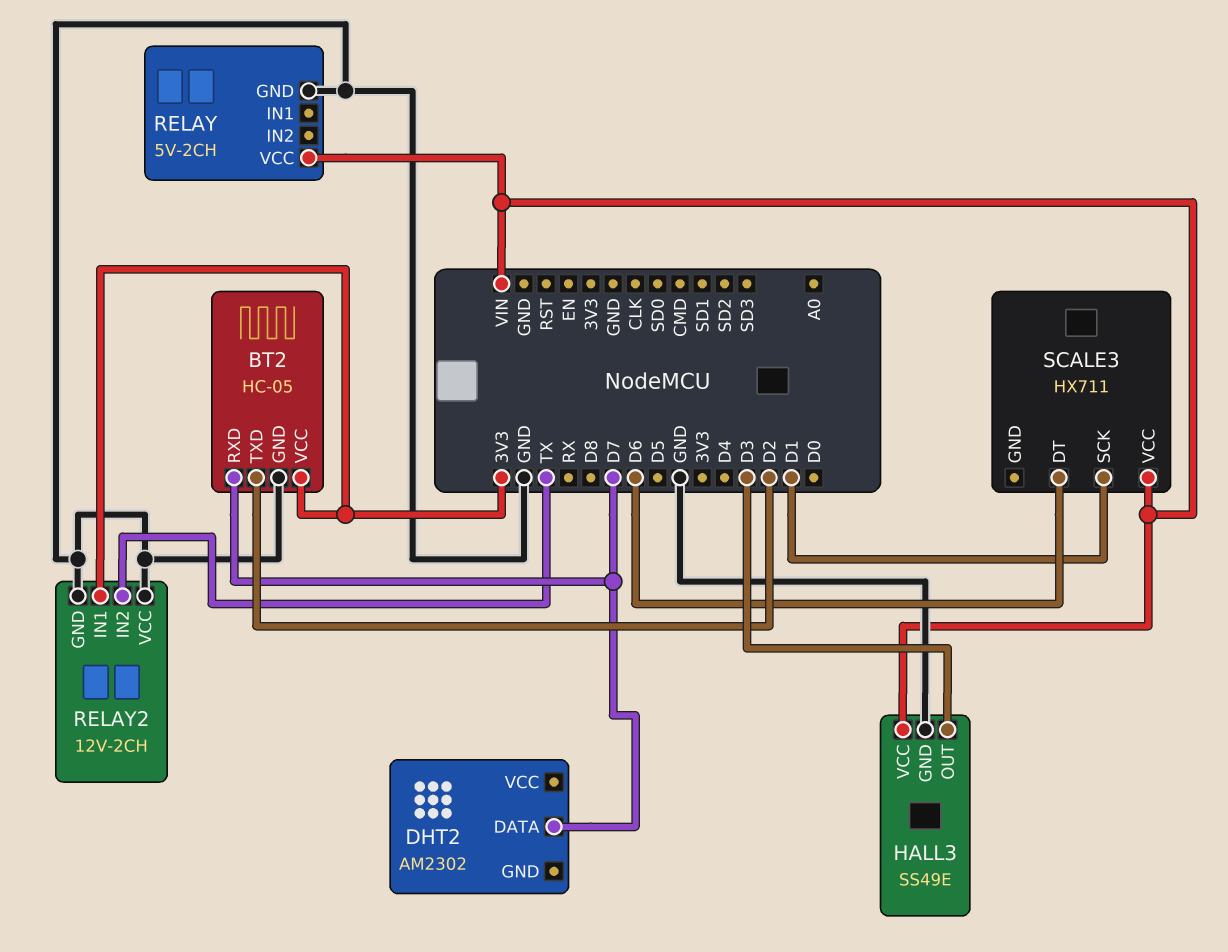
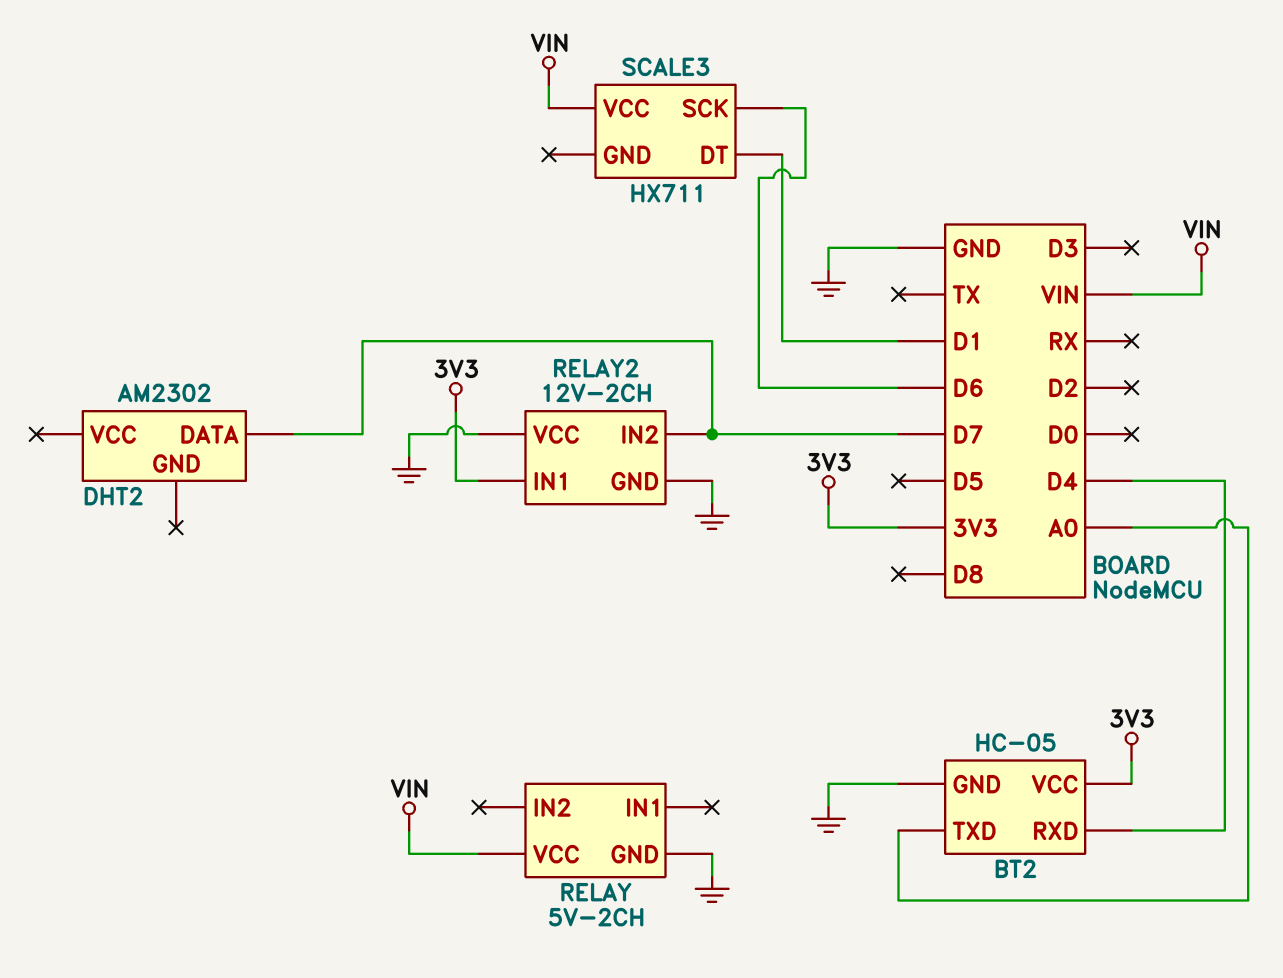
BT2 pin RXD: D7 -> D4
BT2 pin TXD: D2 -> A0
HALL3: SS49E -> none
HALL3 pin GND: GND -> none
HALL3 pin OUT: D3 -> none
HALL3 pin VCC: VIN -> none
RELAY2 pin IN2: TX -> D7
SCALE3 pin DT: D6 -> D1
SCALE3 pin SCK: D1 -> D6

